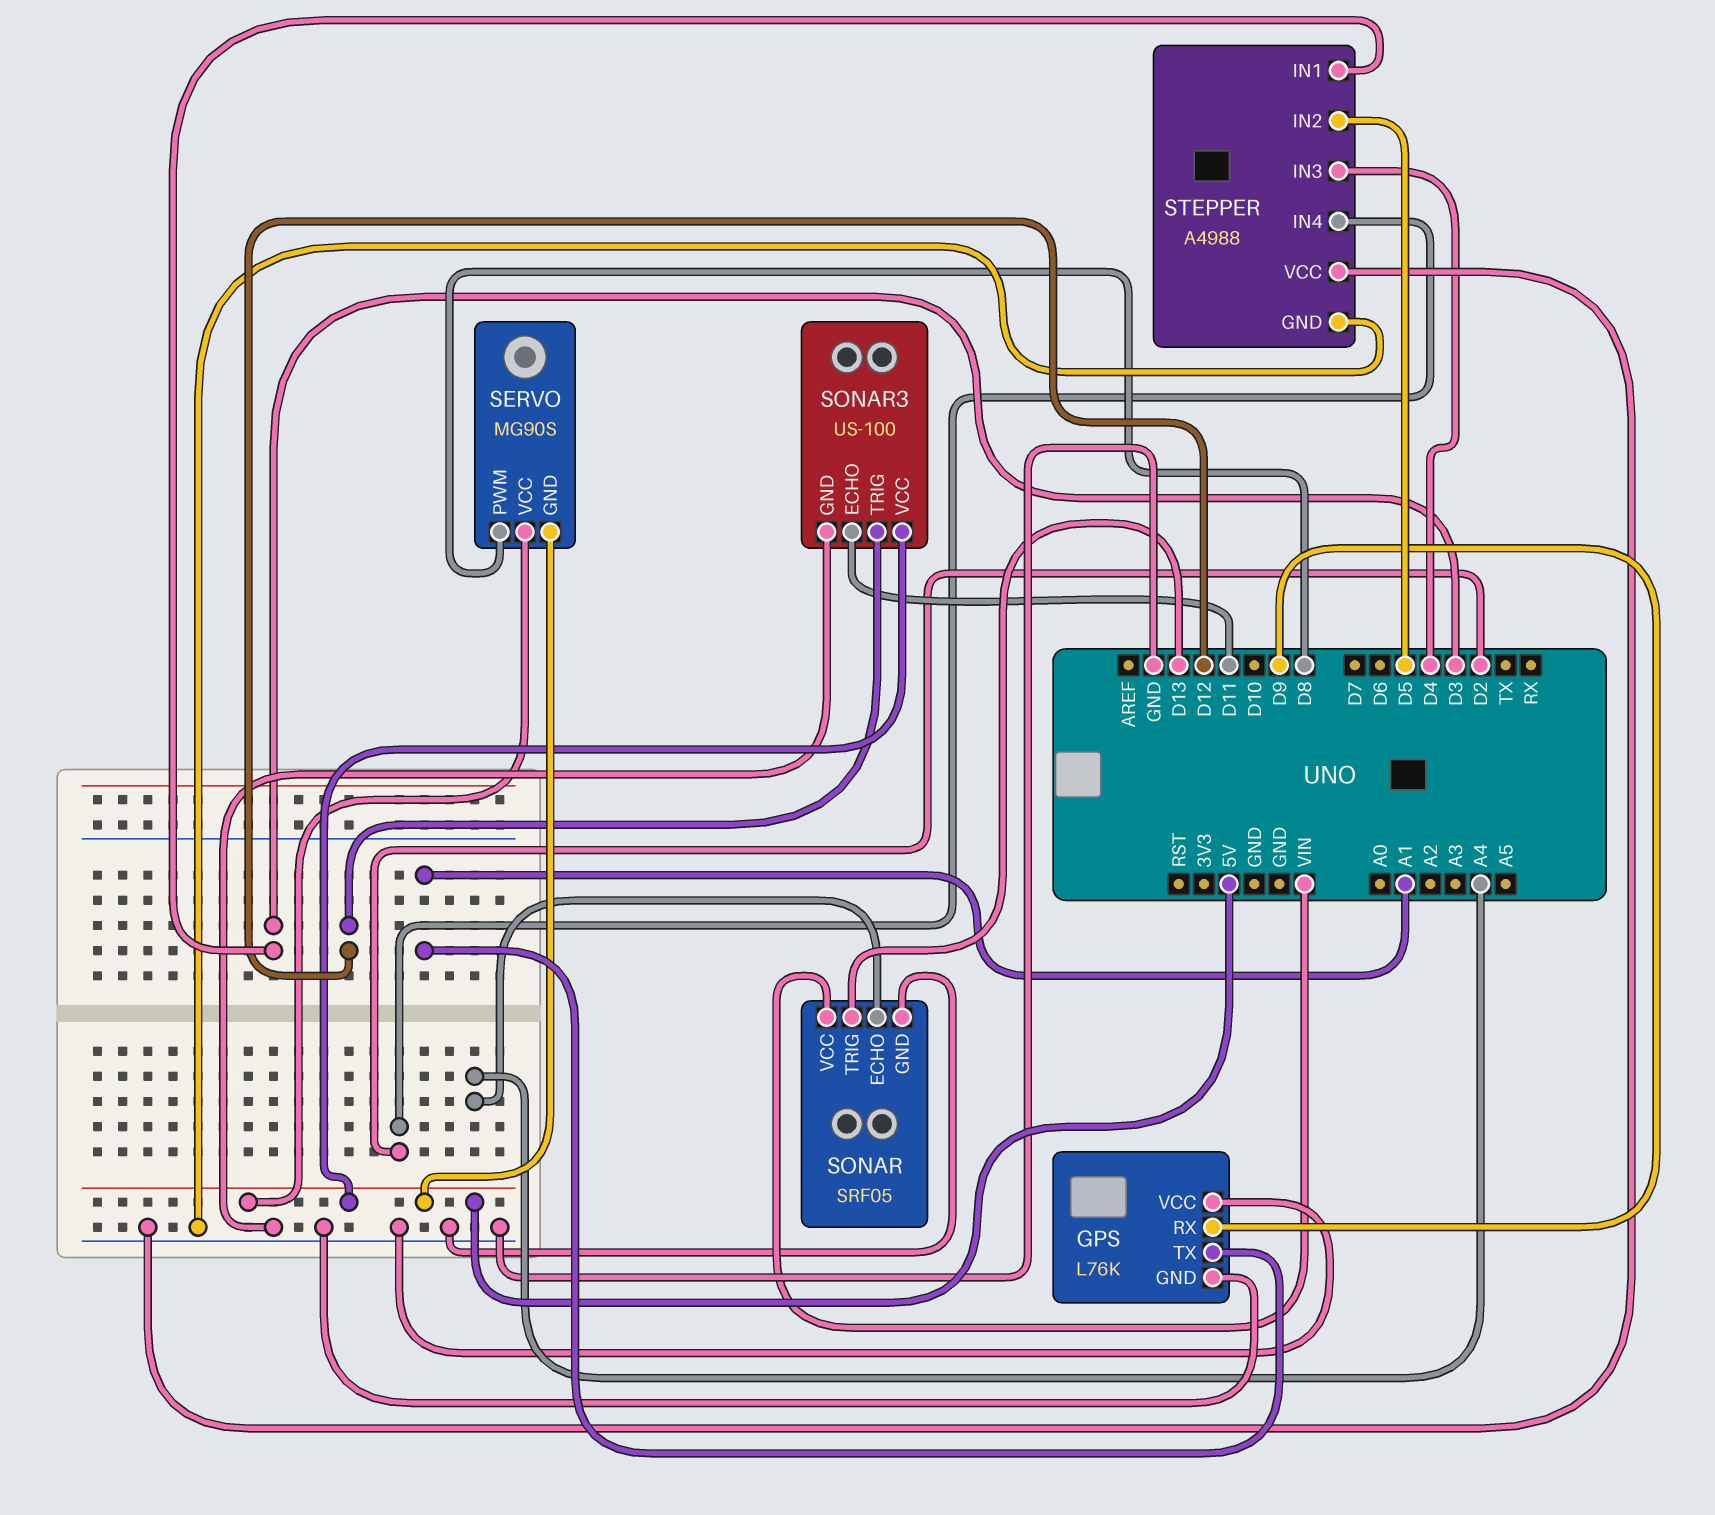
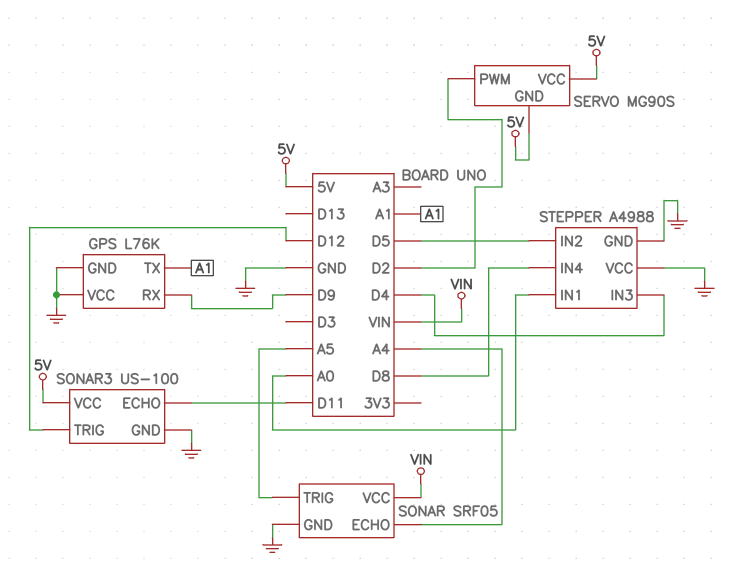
SERVO pin PWM: D8 -> D2
SONAR pin TRIG: D13 -> A5
STEPPER pin IN1: D3 -> A0
STEPPER pin IN4: D2 -> D8

